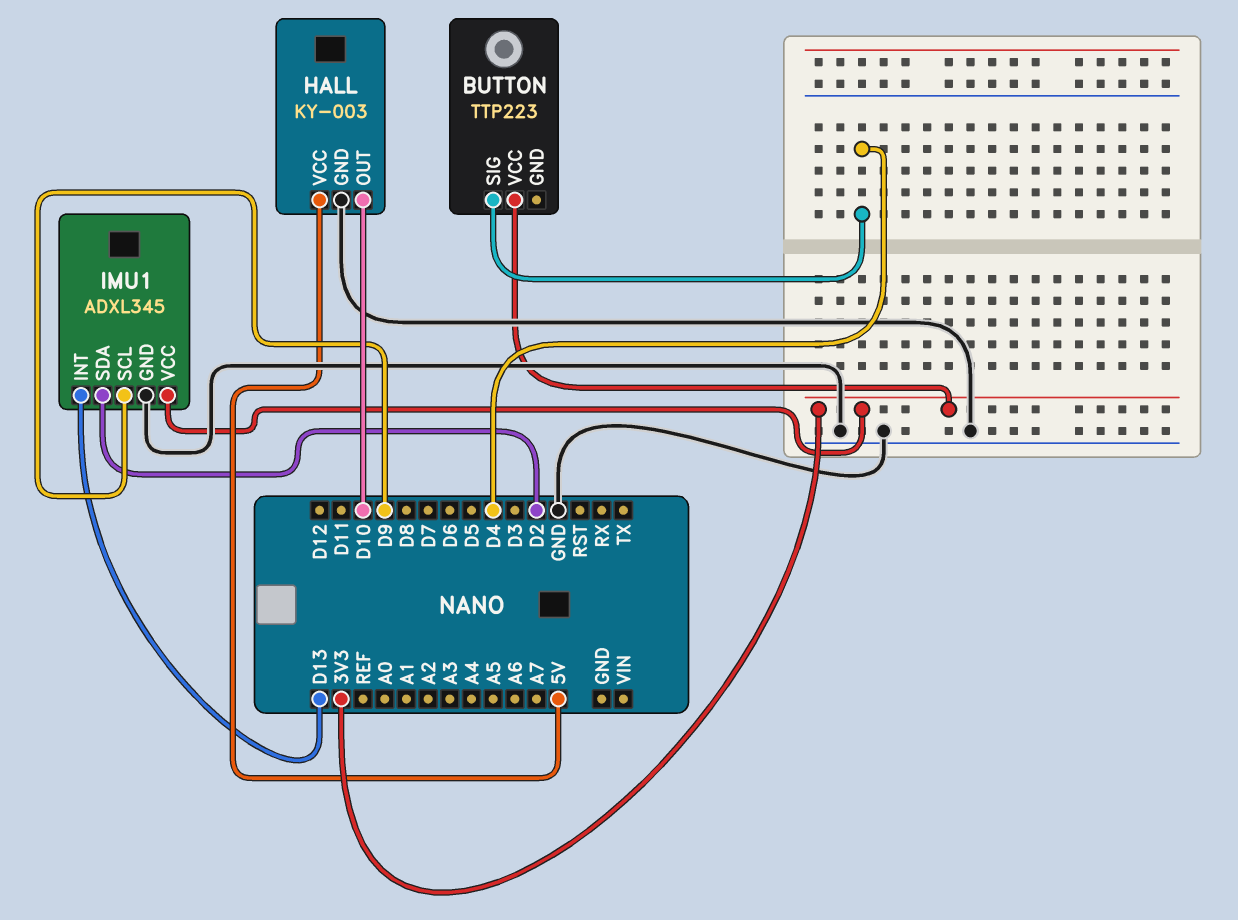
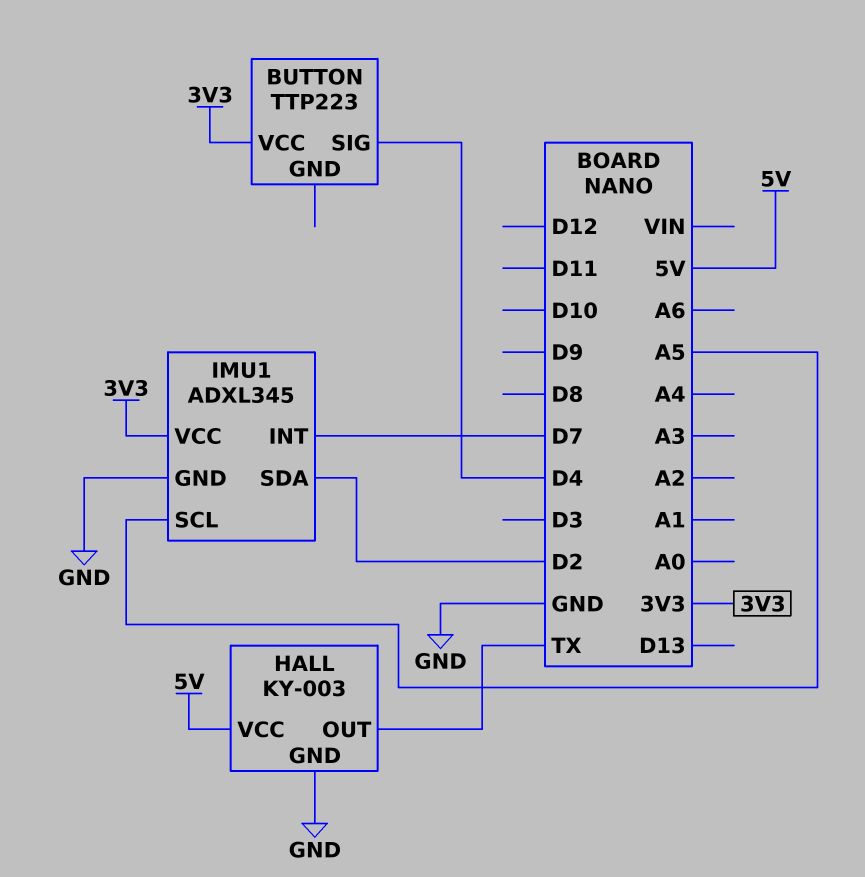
HALL pin OUT: D10 -> TX
IMU1 pin INT: D13 -> D7
IMU1 pin SCL: D9 -> A5

